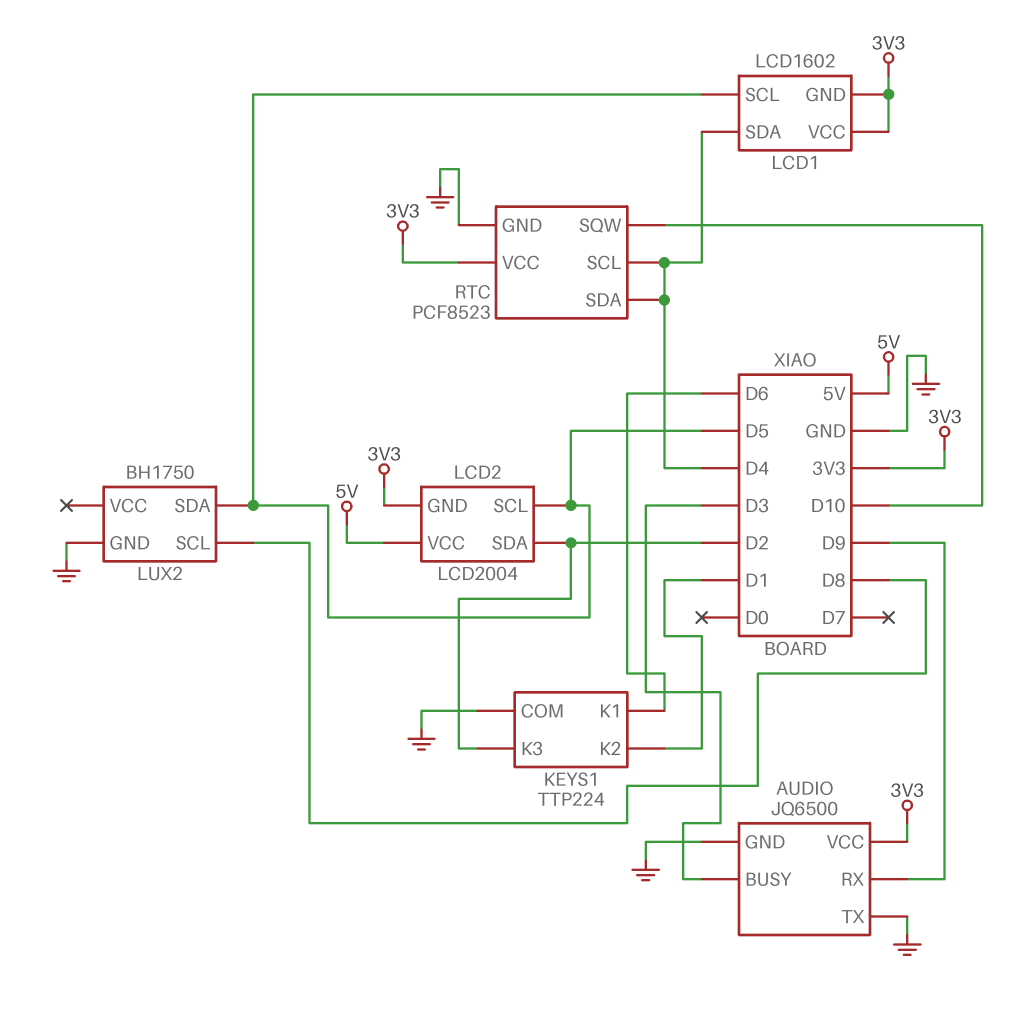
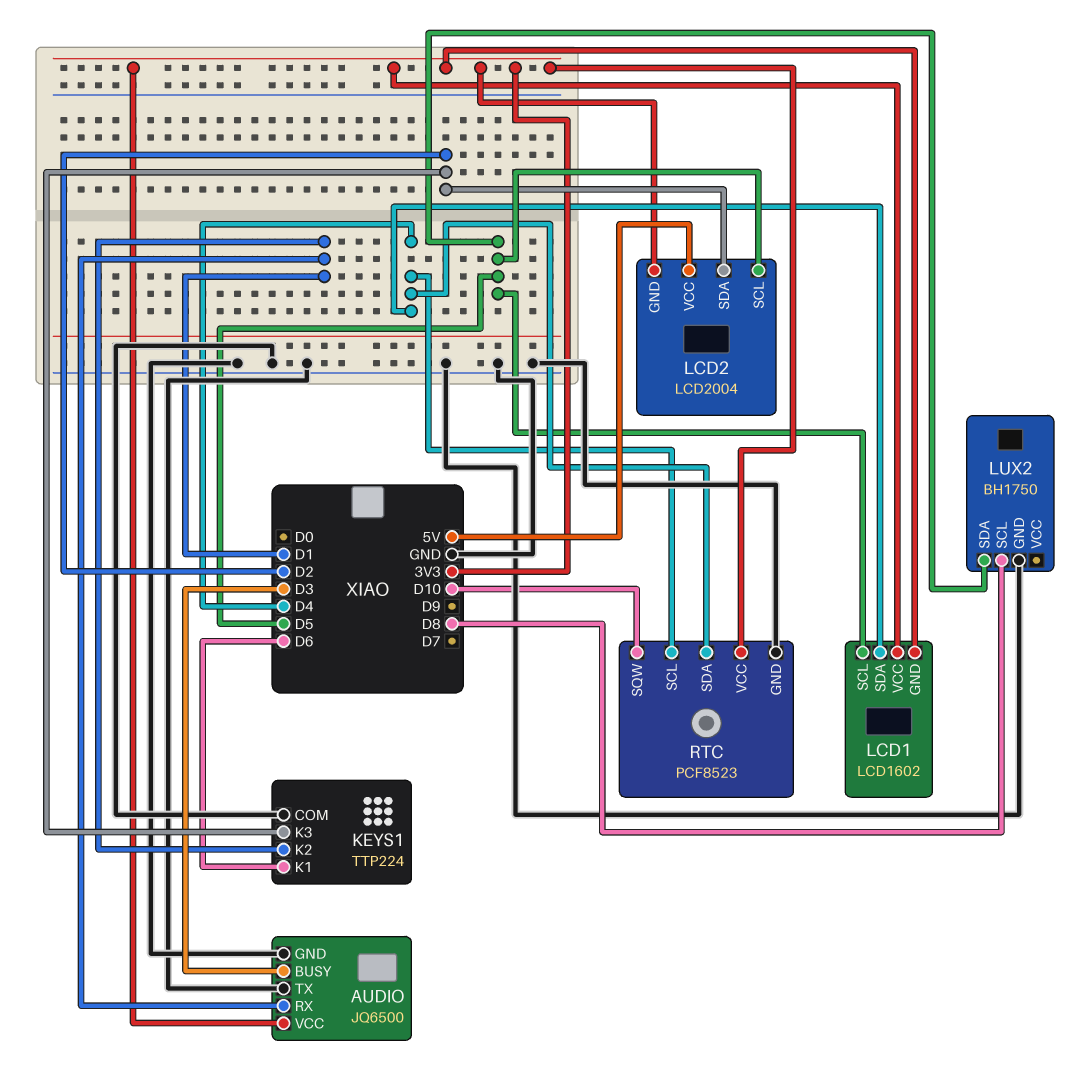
AUDIO pin RX: D9 -> D1

